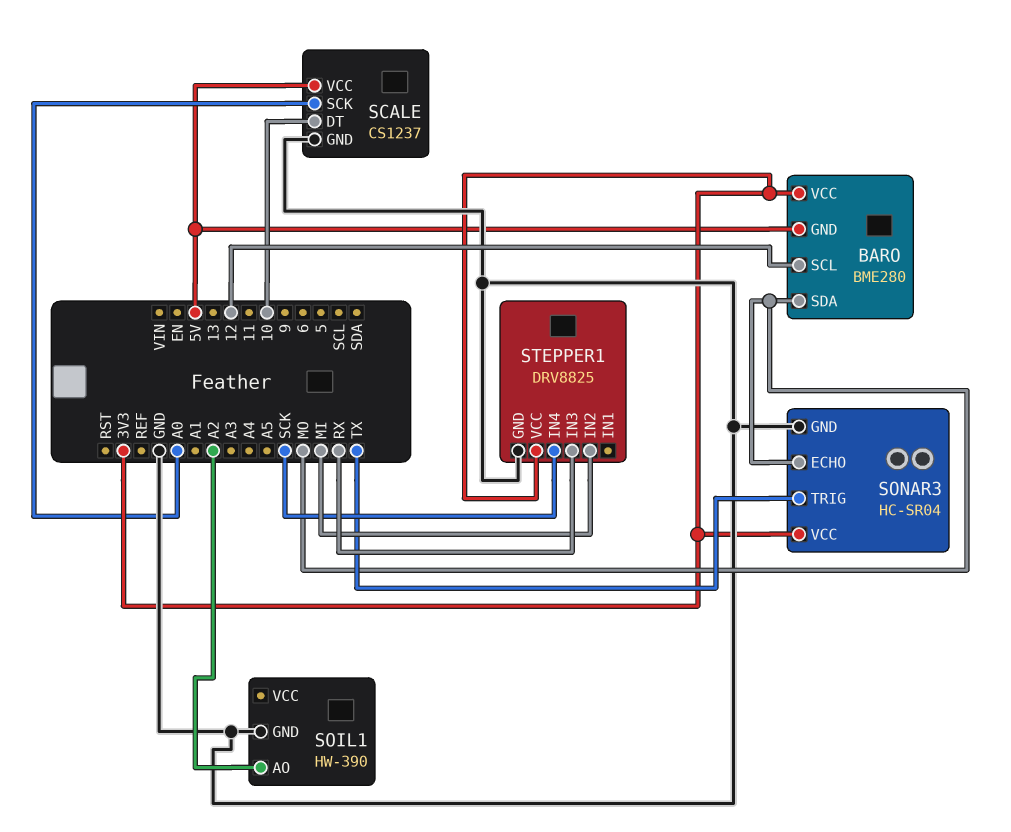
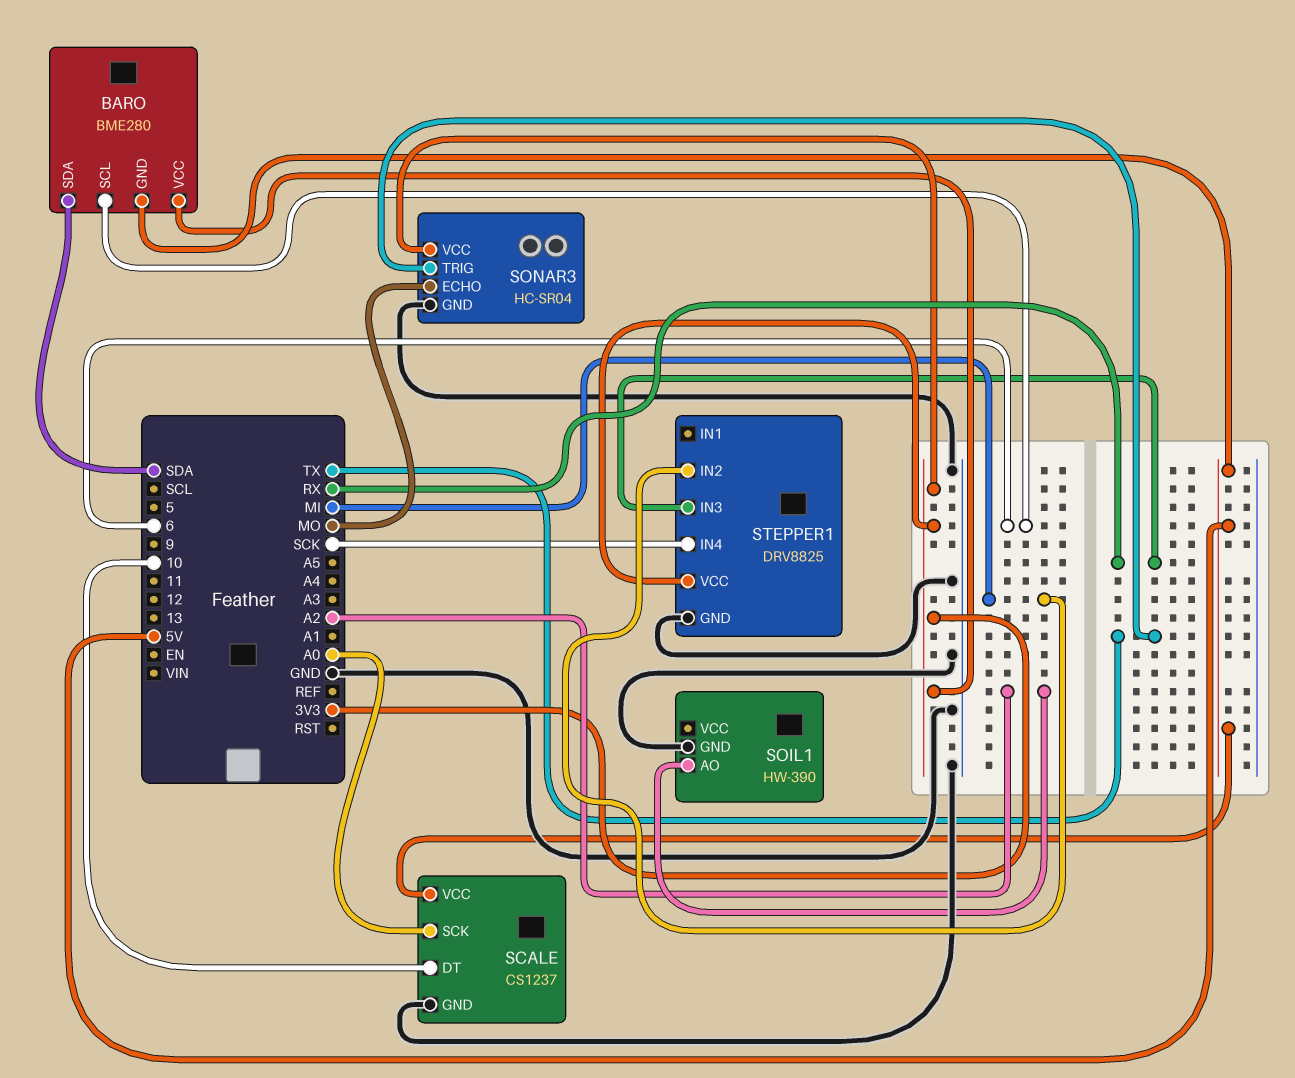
BARO pin SCL: 12 -> 6
BARO pin SDA: MO -> SDA

